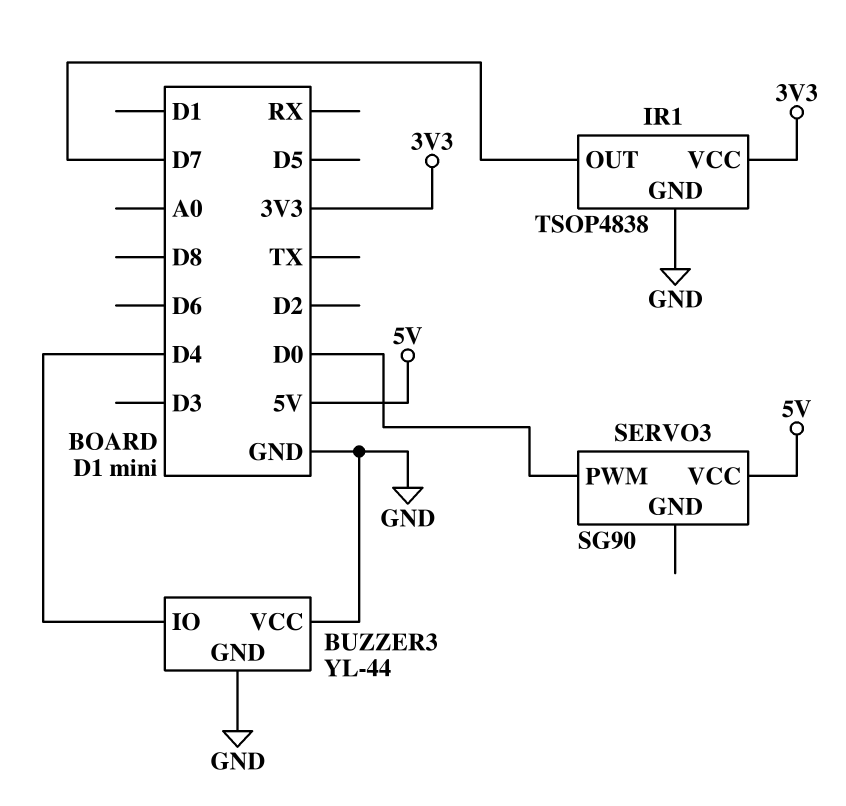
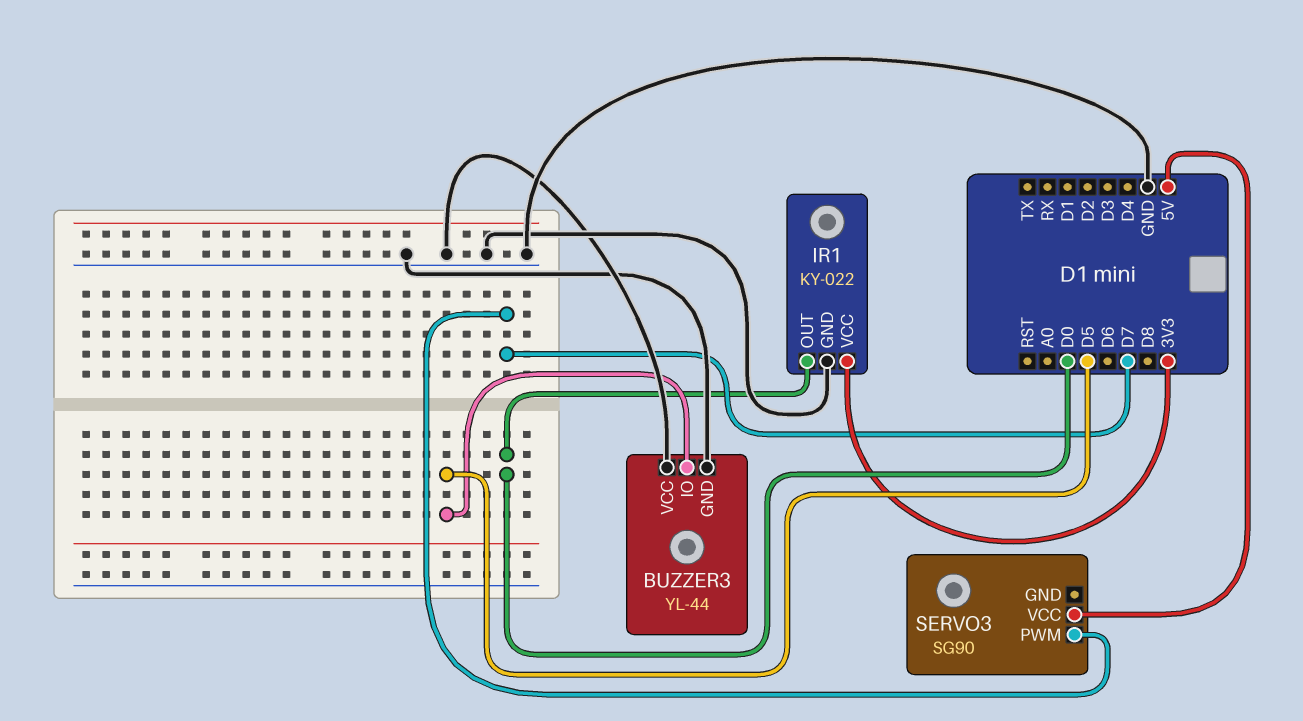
BUZZER3 pin IO: D4 -> D5
IR1: TSOP4838 -> KY-022
IR1 pin OUT: D7 -> D0
SERVO3 pin PWM: D0 -> D7

